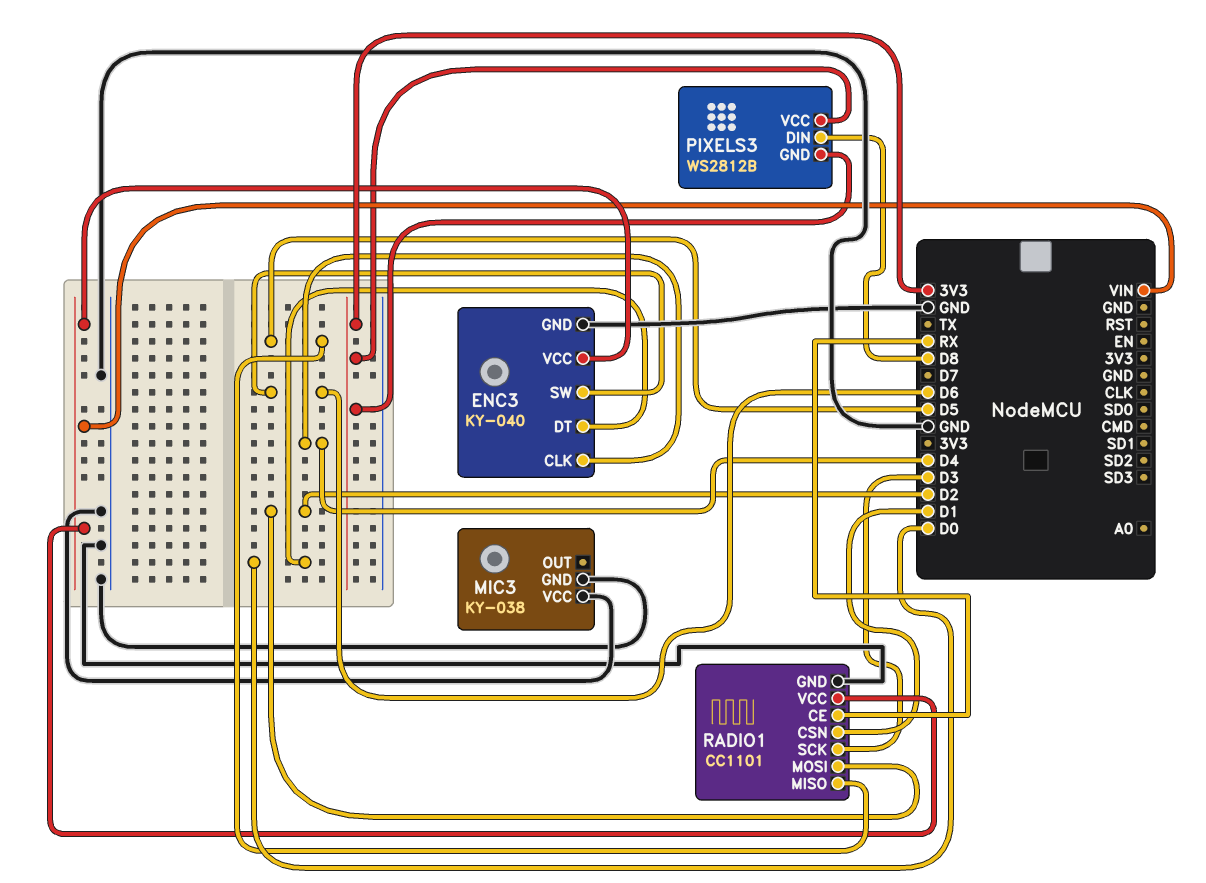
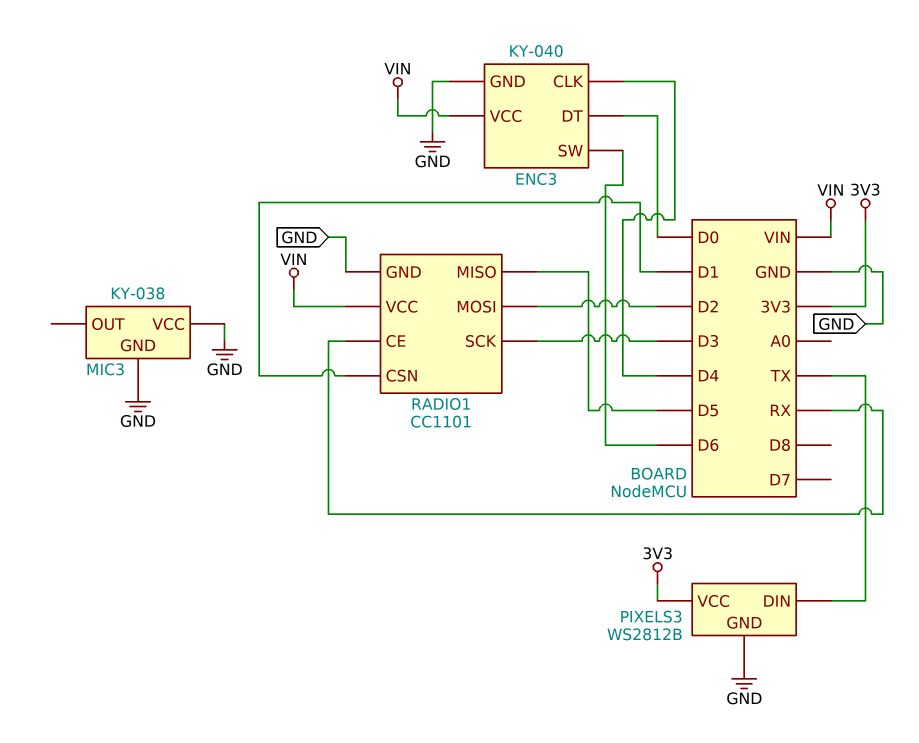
PIXELS3 pin DIN: D8 -> TX
PIXELS3 pin GND: 3V3 -> GND

